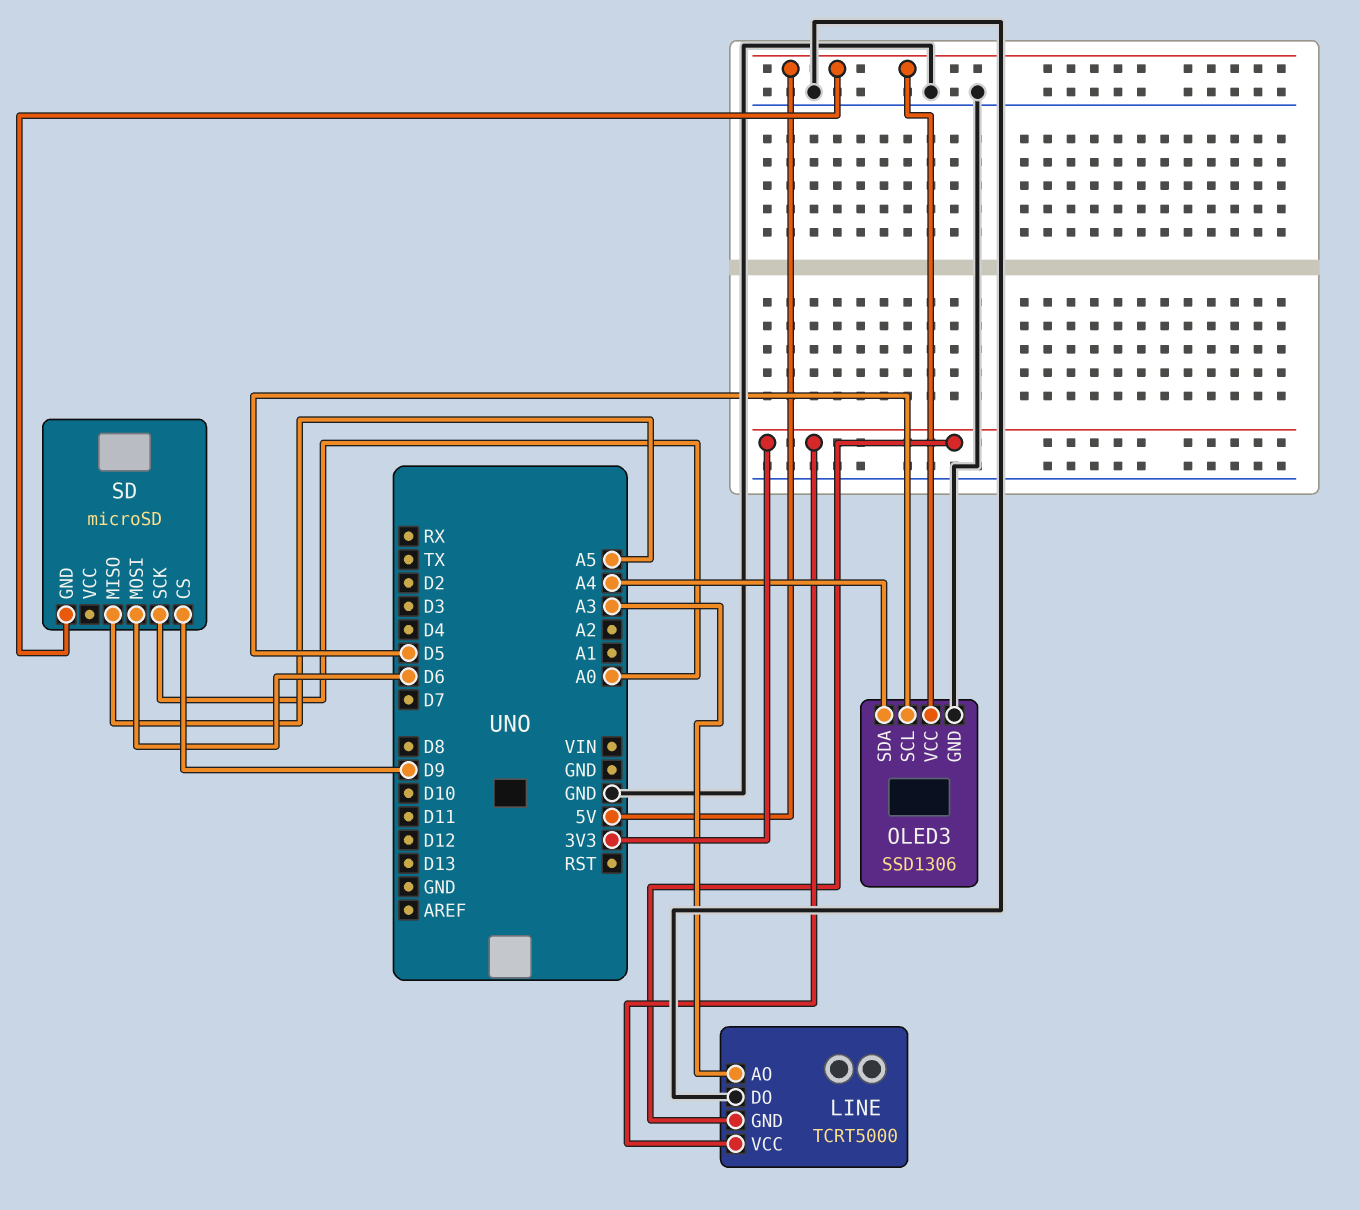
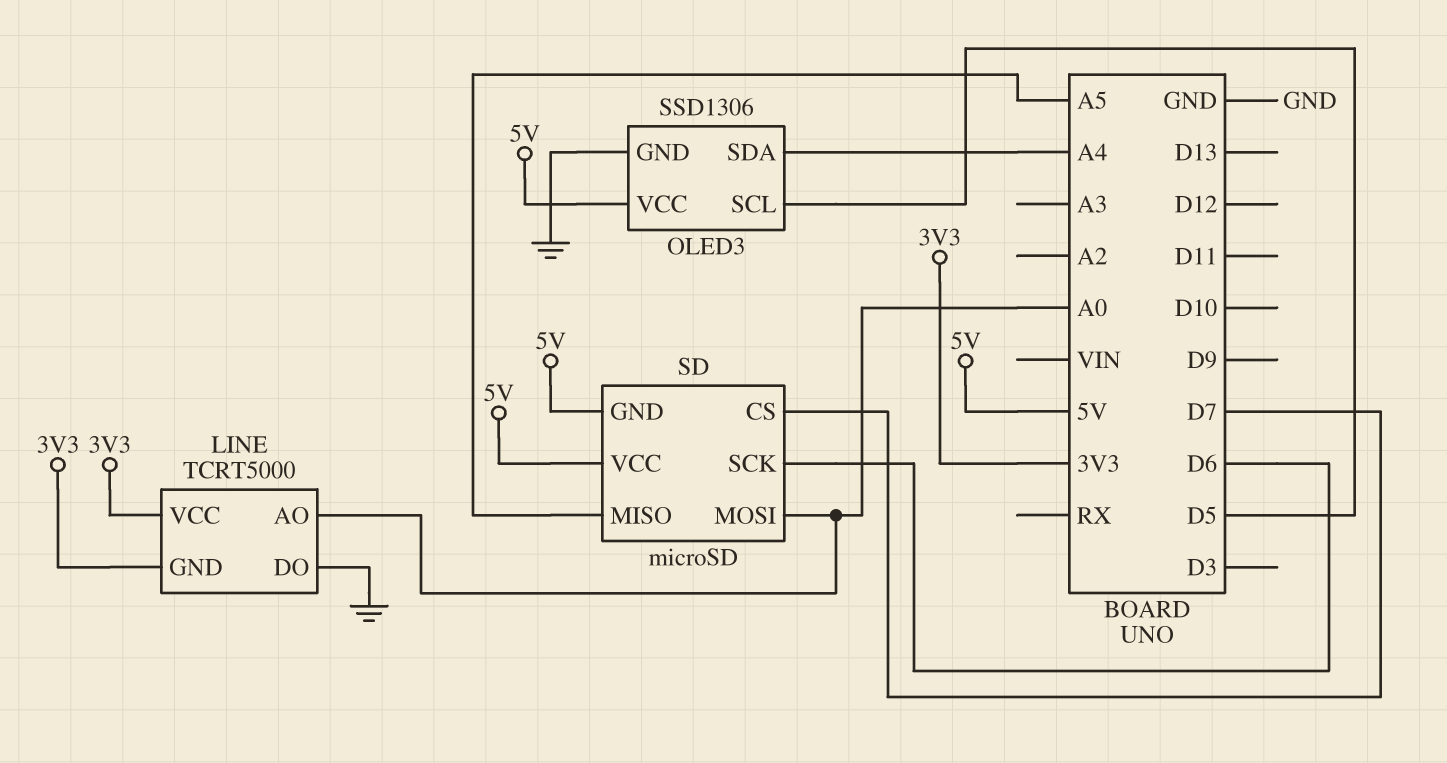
LINE pin AO: A3 -> A0
SD pin CS: D9 -> D7
SD pin MOSI: D6 -> A0
SD pin SCK: A0 -> D6
SD pin VCC: none -> 5V

